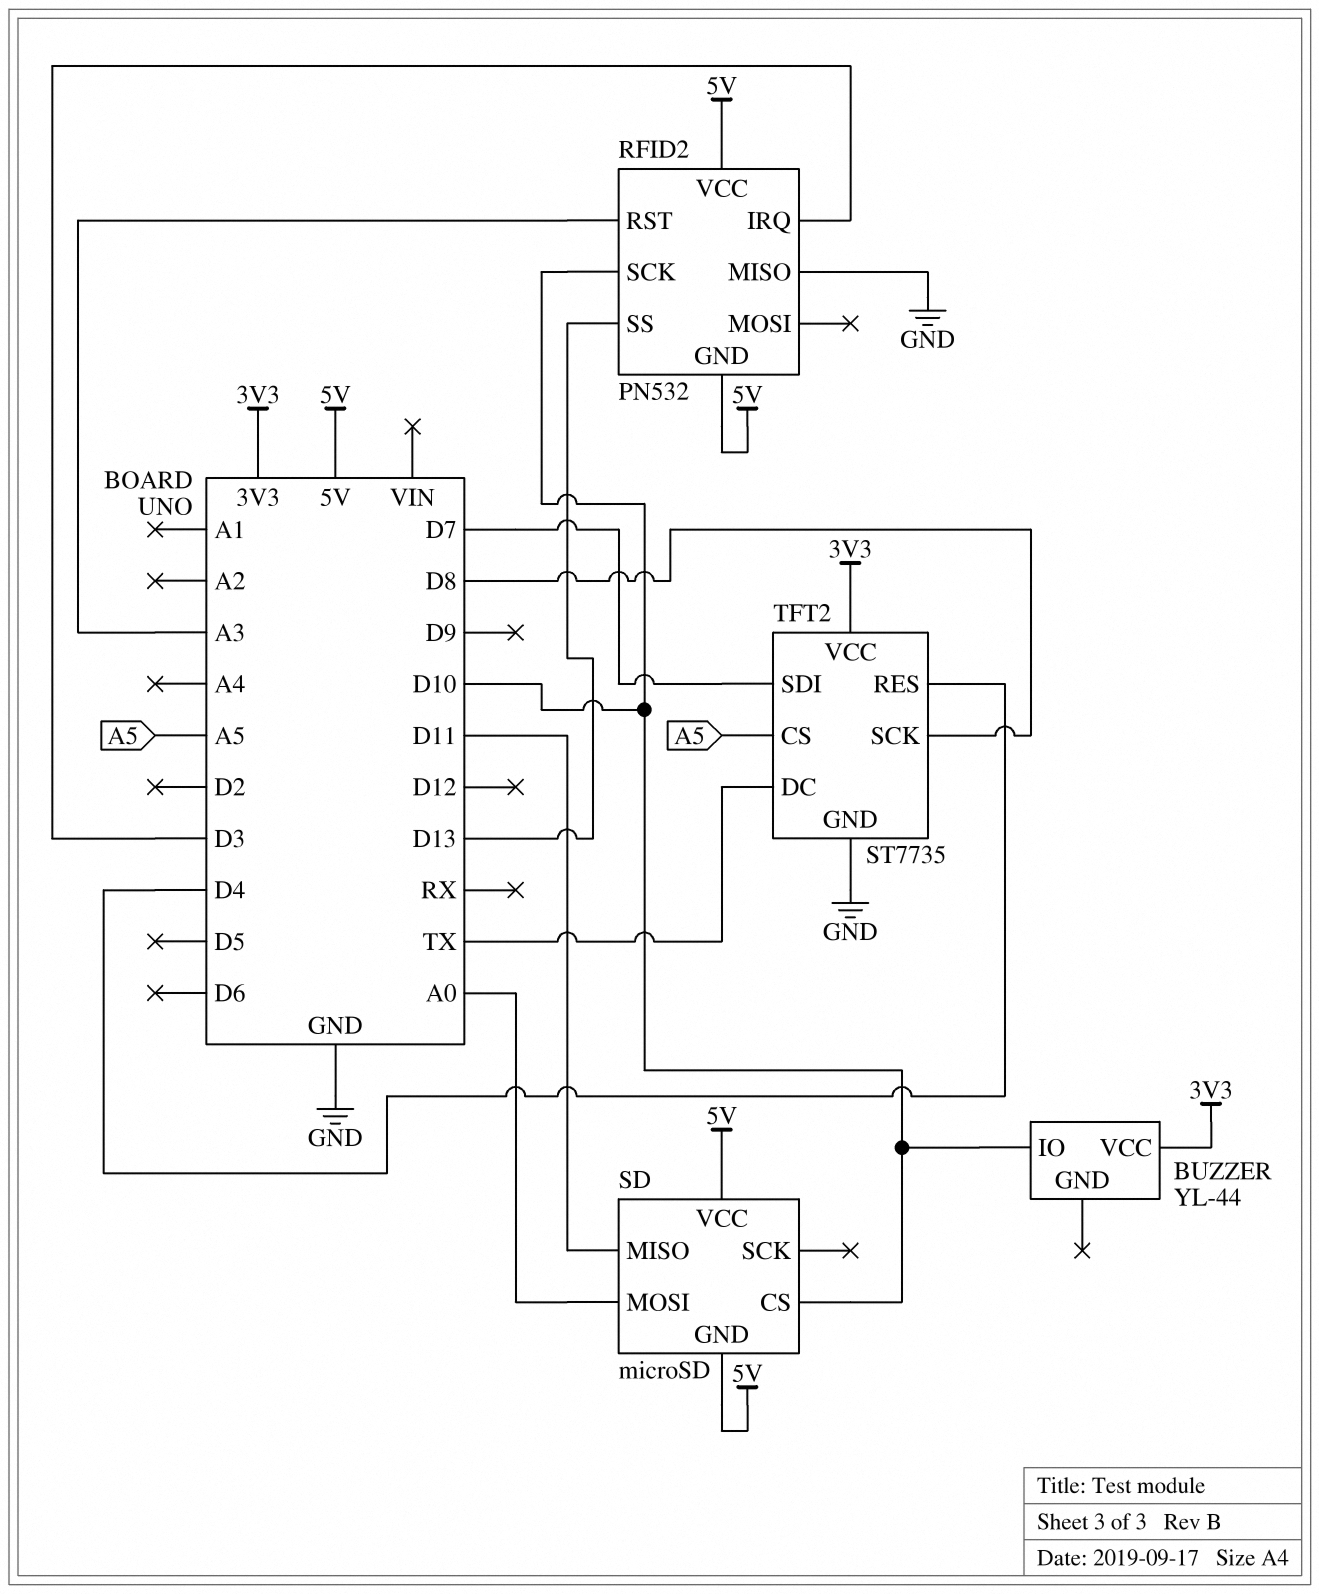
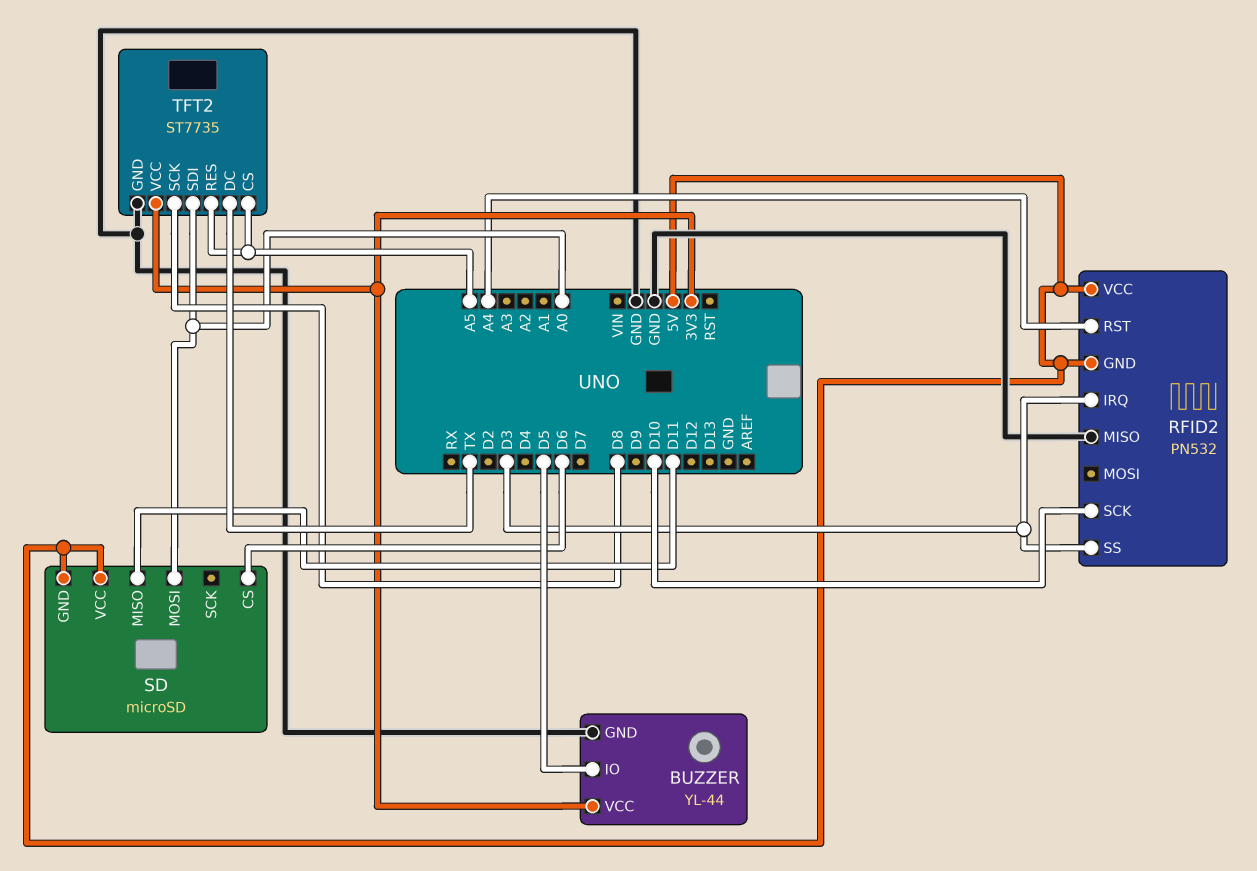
BUZZER pin GND: none -> GND
BUZZER pin IO: D10 -> D5
RFID2 pin RST: A3 -> A4
RFID2 pin SS: D13 -> D3
SD pin CS: D10 -> D6
TFT2 pin RES: D4 -> A5
TFT2 pin SDI: D7 -> A0

